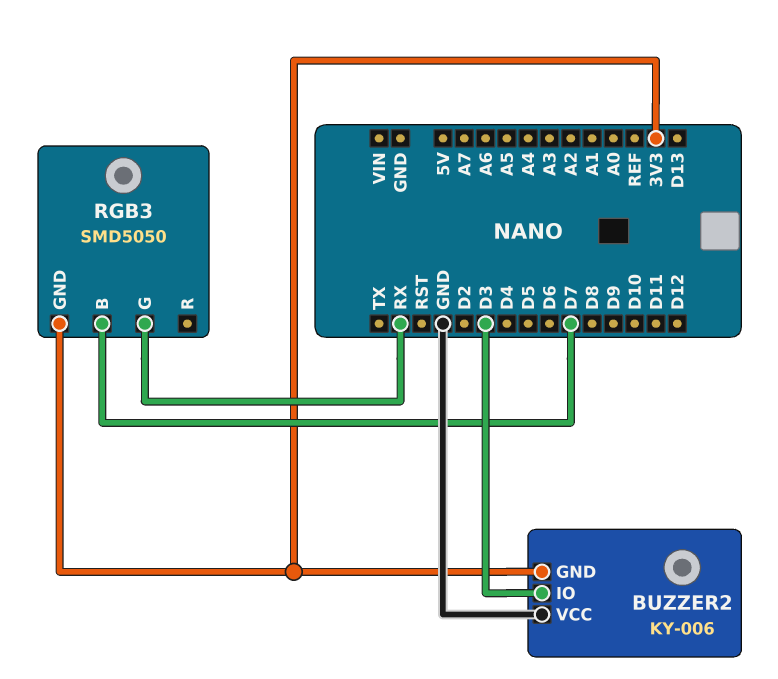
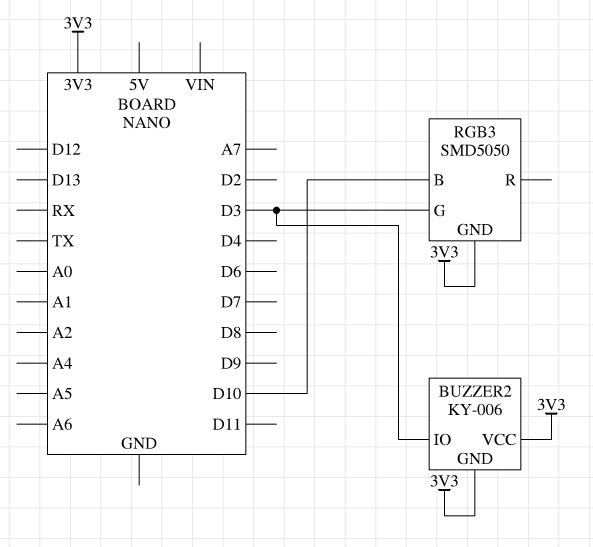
BUZZER2 pin VCC: GND -> 3V3
RGB3 pin B: D7 -> D10
RGB3 pin G: RX -> D3

